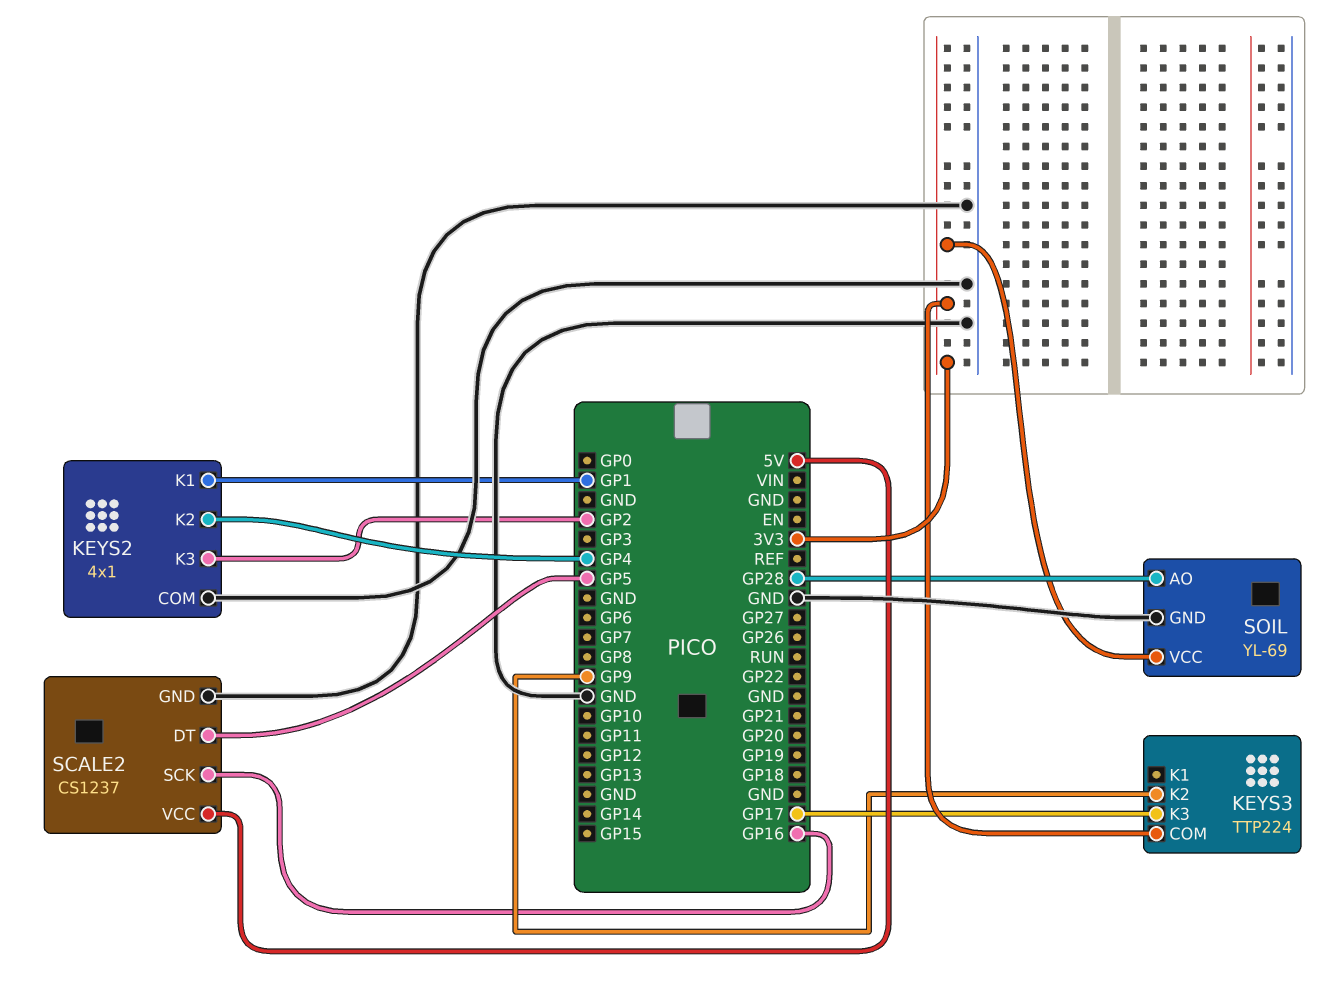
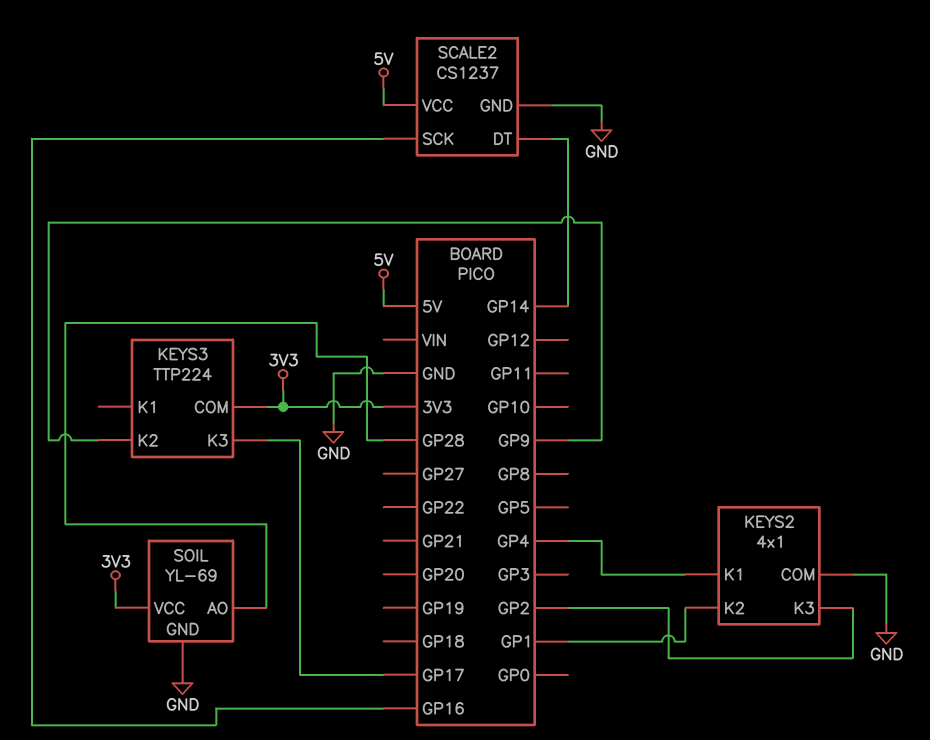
KEYS2 pin K1: GP1 -> GP4
KEYS2 pin K2: GP4 -> GP1
SCALE2 pin DT: GP5 -> GP14

